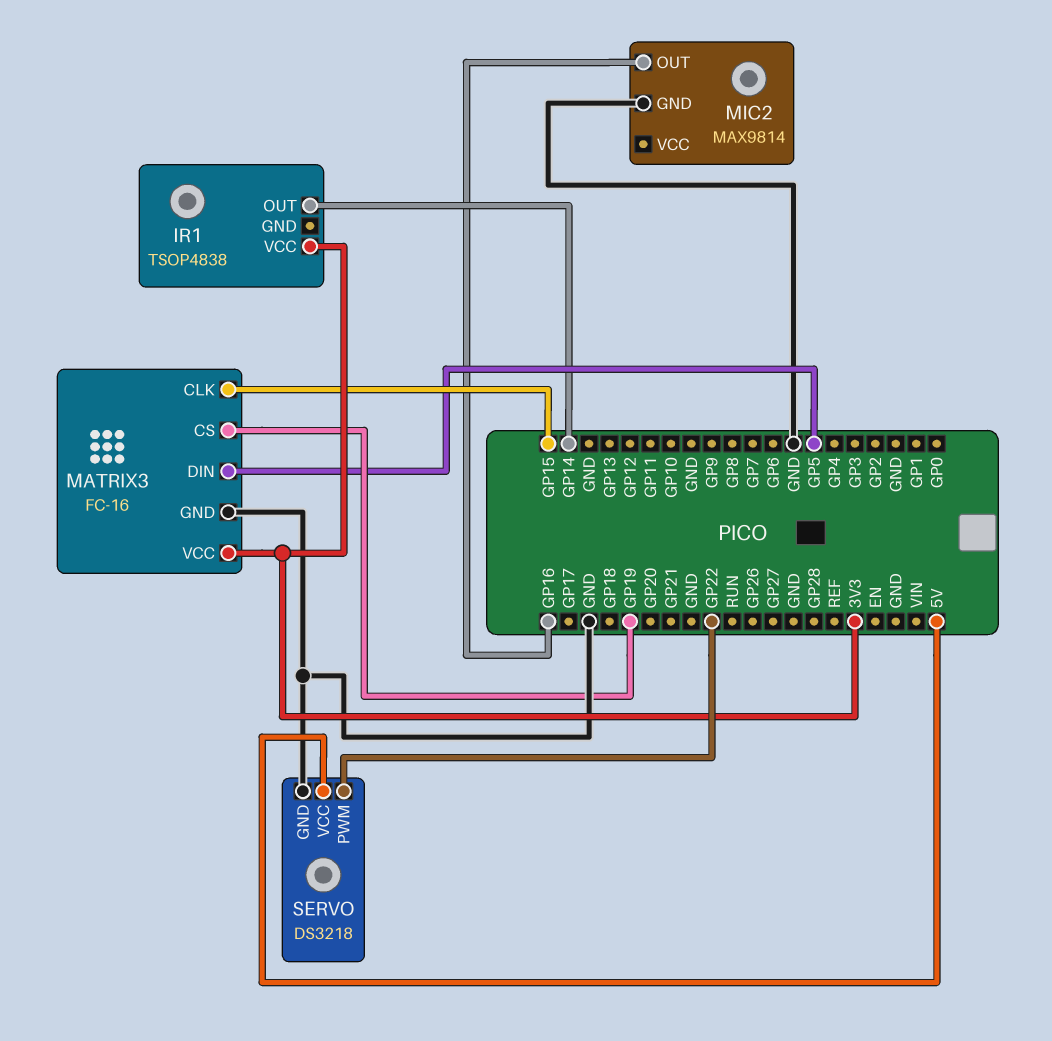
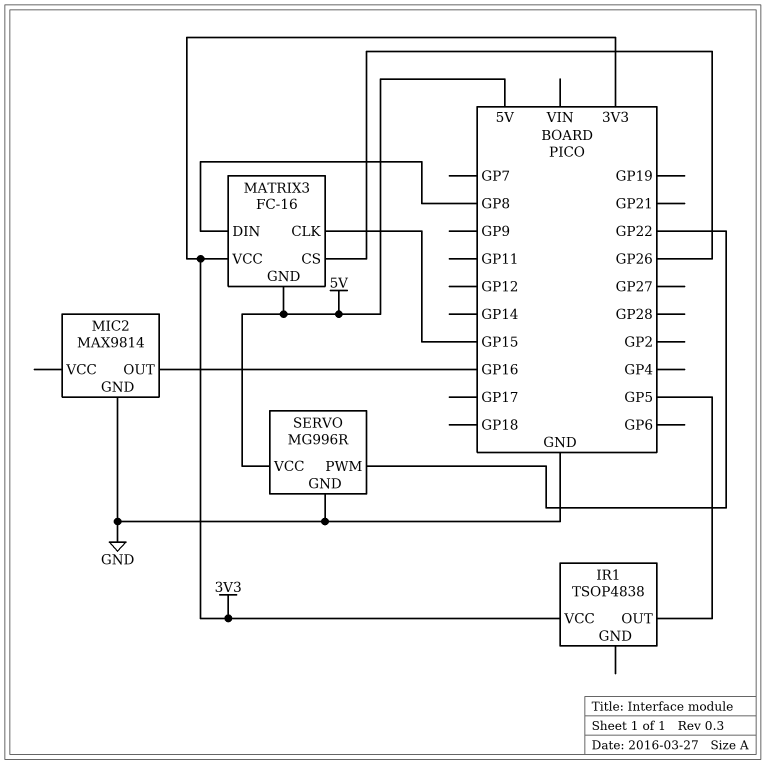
IR1 pin OUT: GP14 -> GP5
MATRIX3 pin CS: GP19 -> GP26
MATRIX3 pin DIN: GP5 -> GP8
MATRIX3 pin GND: GND -> 5V
SERVO: DS3218 -> MG996R

